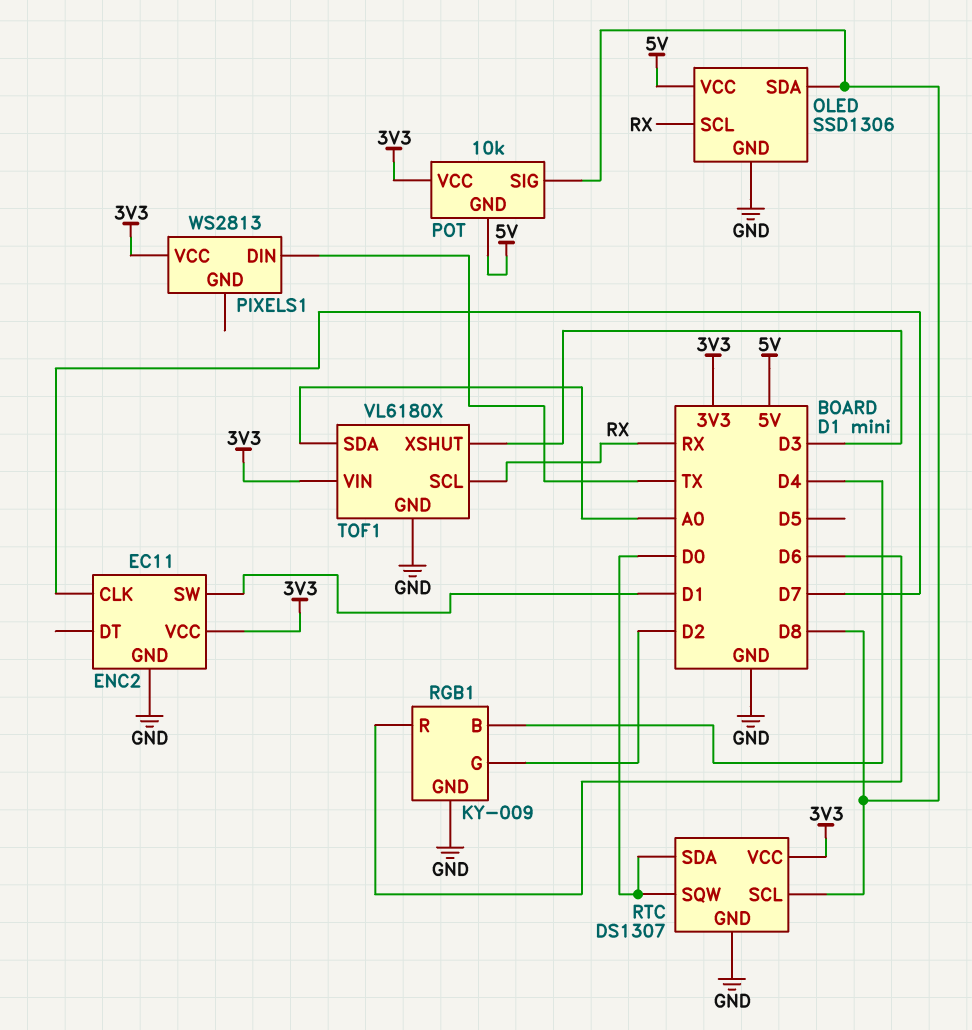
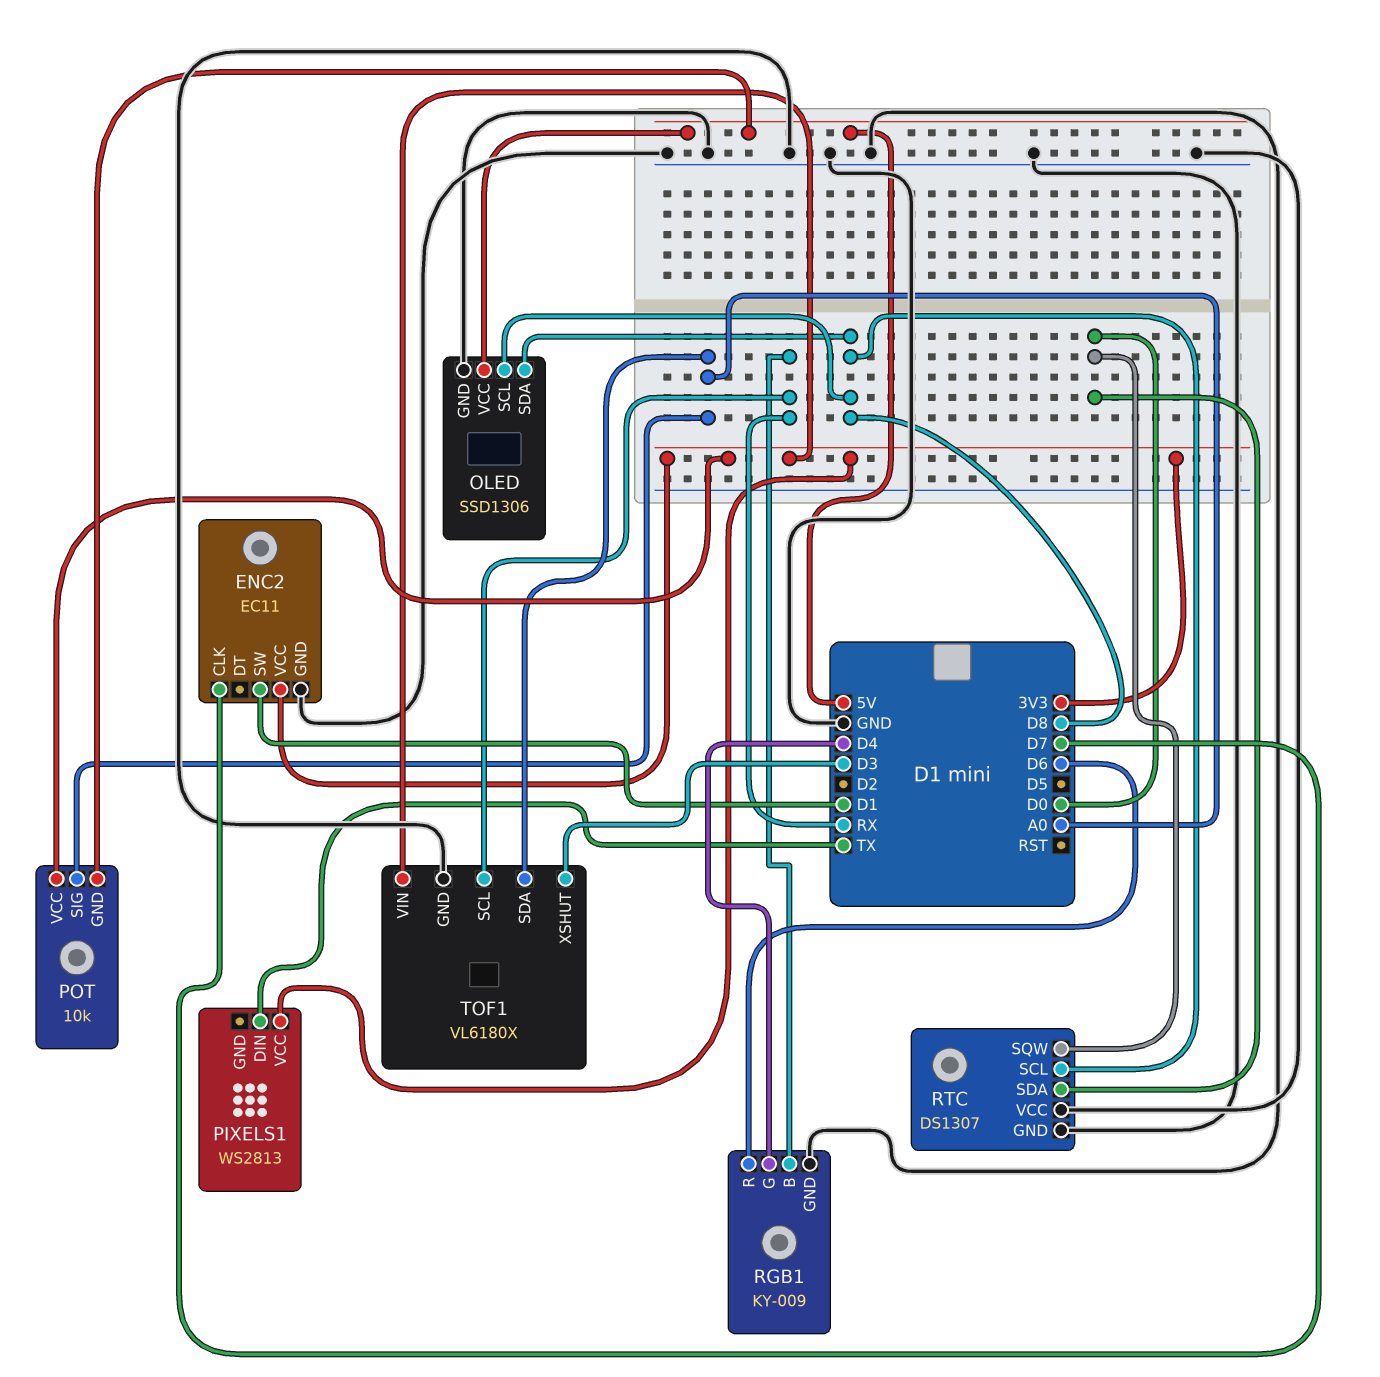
OLED pin SCL: RX -> D8
POT pin SIG: D8 -> A0
RGB1 pin B: D4 -> RX
RGB1 pin G: D2 -> D4
RTC pin VCC: 3V3 -> GND

